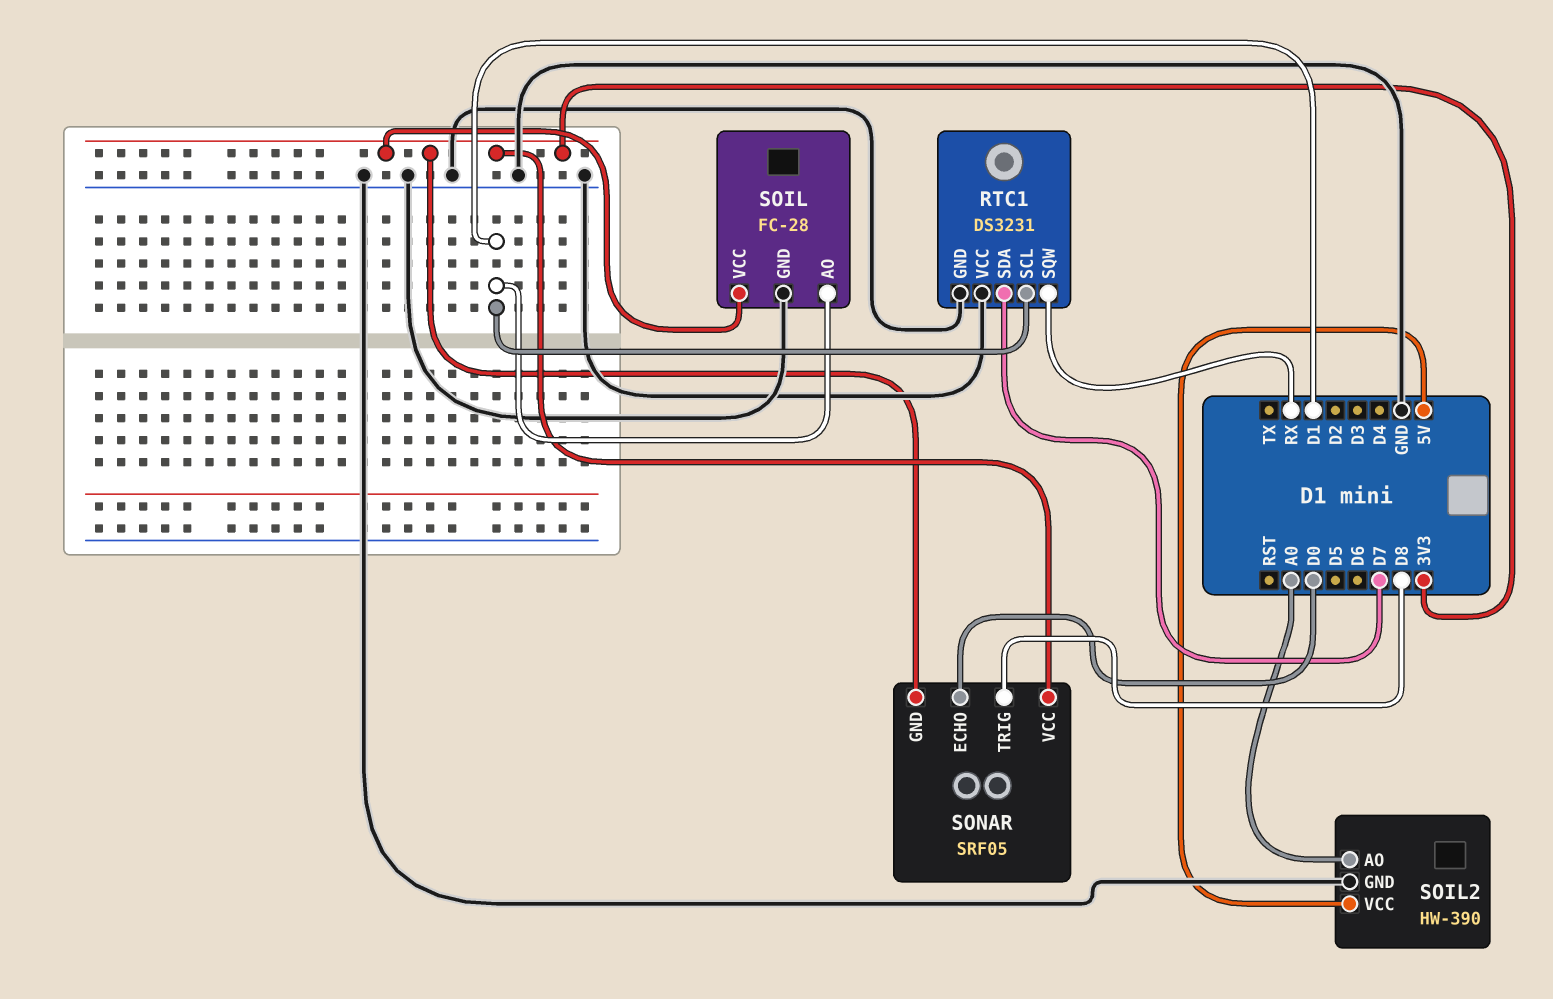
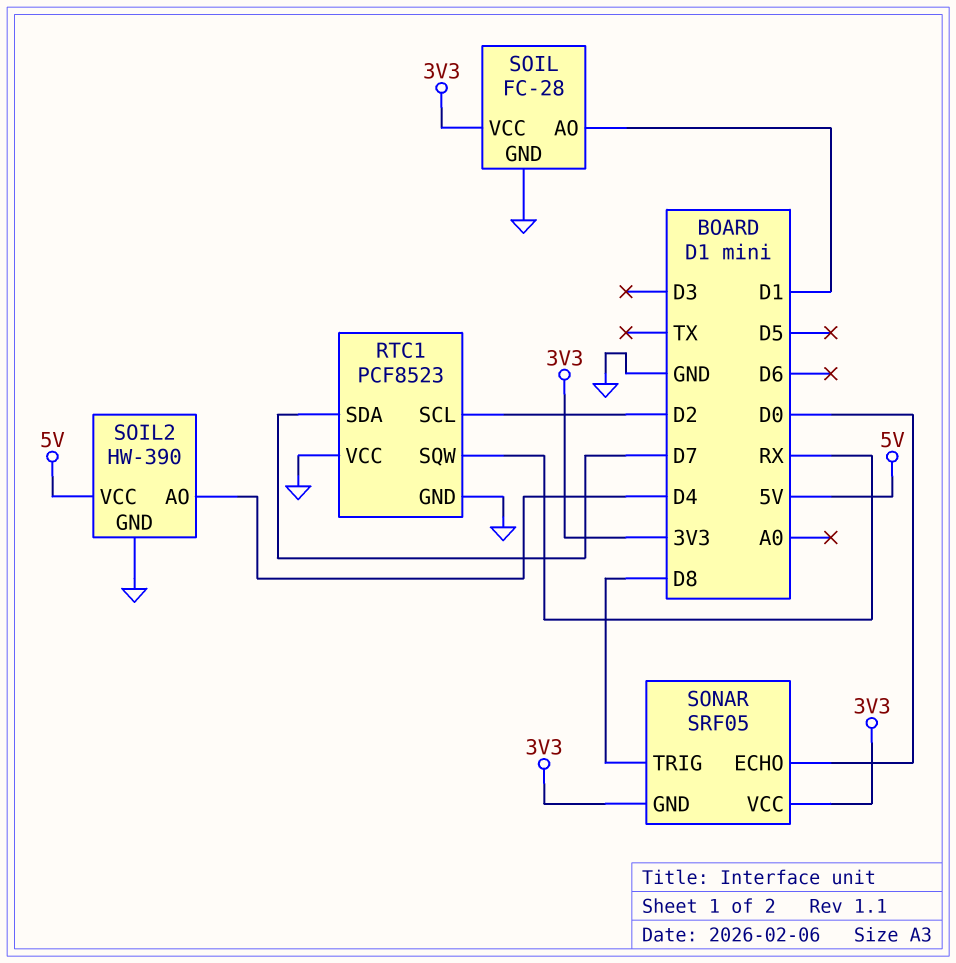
RTC1: DS3231 -> PCF8523
RTC1 pin SCL: D1 -> D2
SOIL2 pin AO: A0 -> D4

